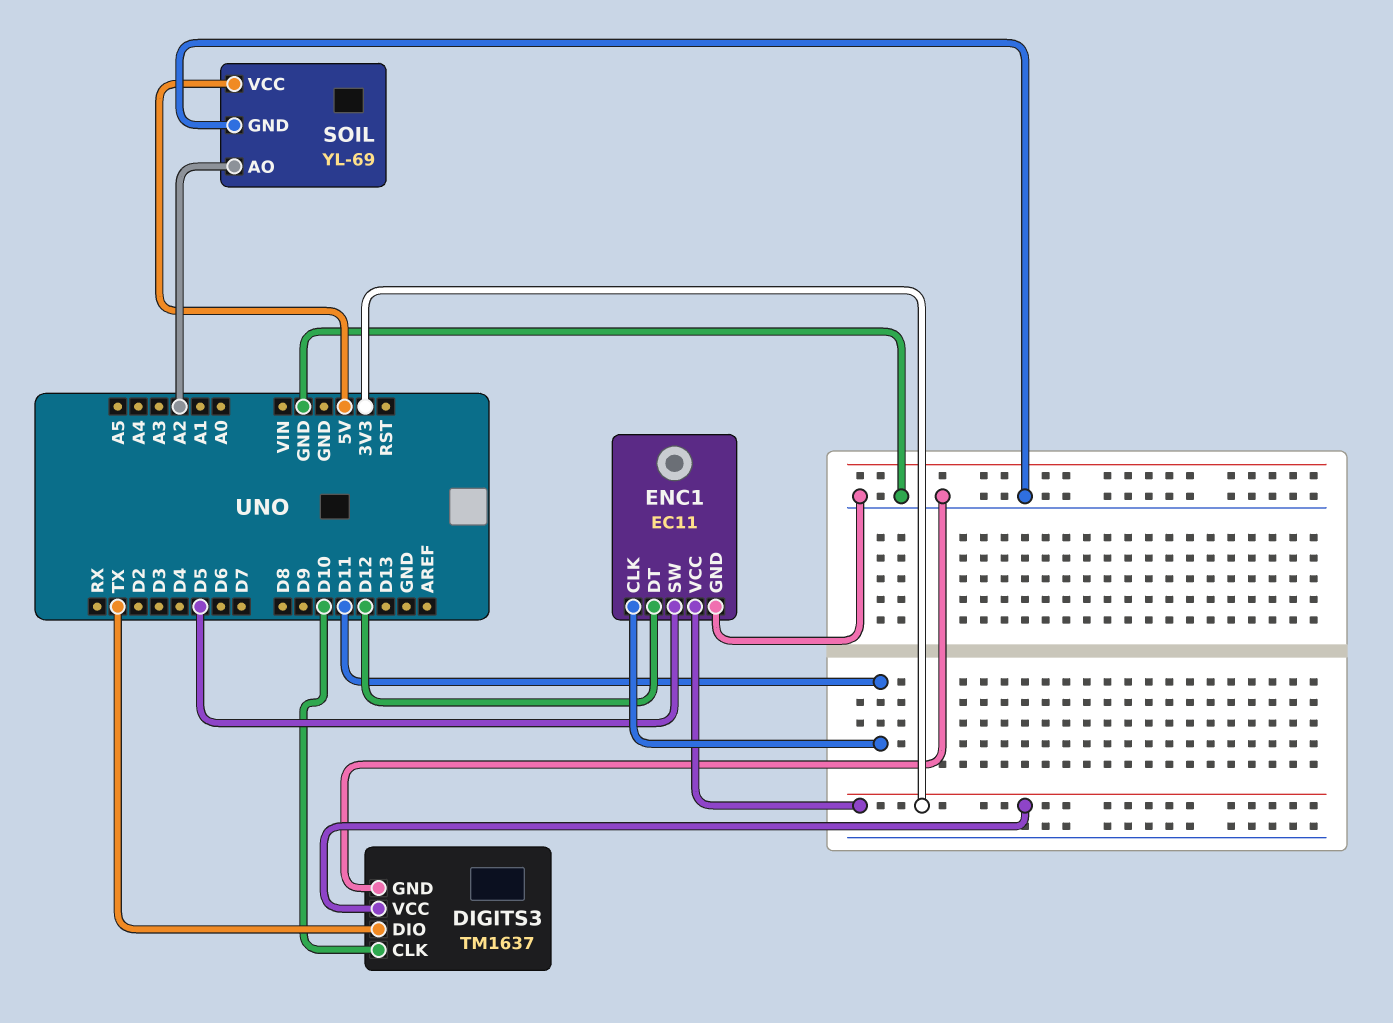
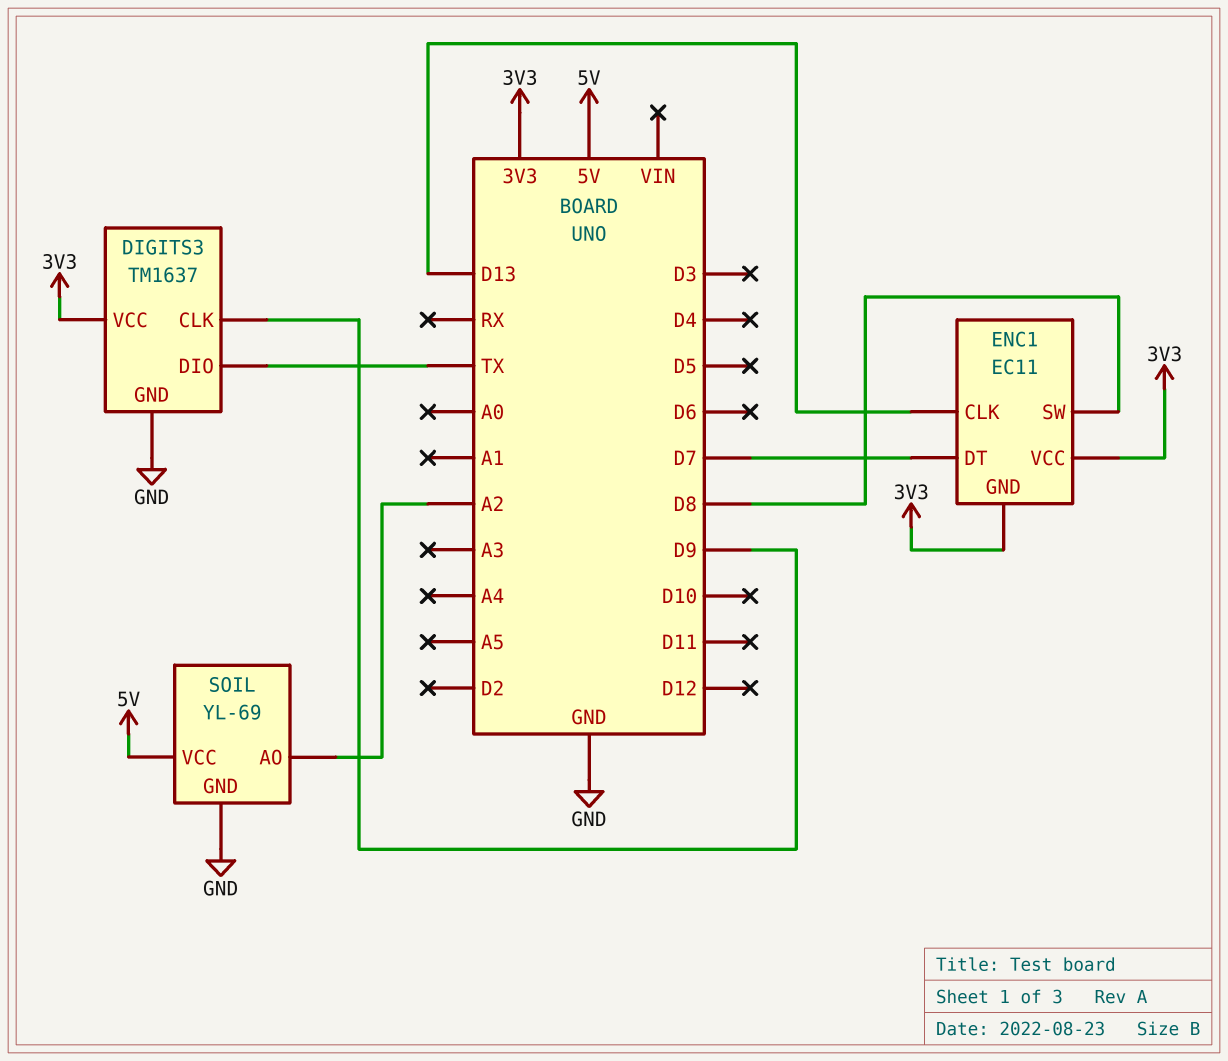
DIGITS3 pin CLK: D10 -> D9
ENC1 pin CLK: D11 -> D13
ENC1 pin DT: D12 -> D7
ENC1 pin GND: GND -> 3V3
ENC1 pin SW: D5 -> D8

